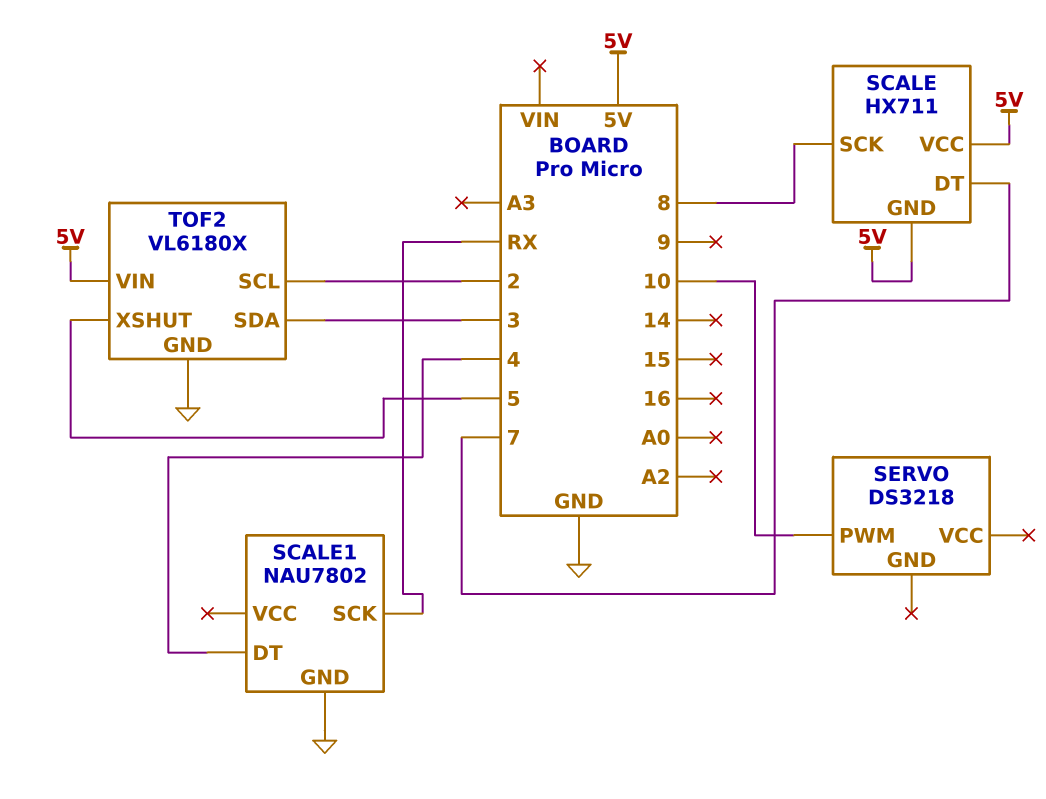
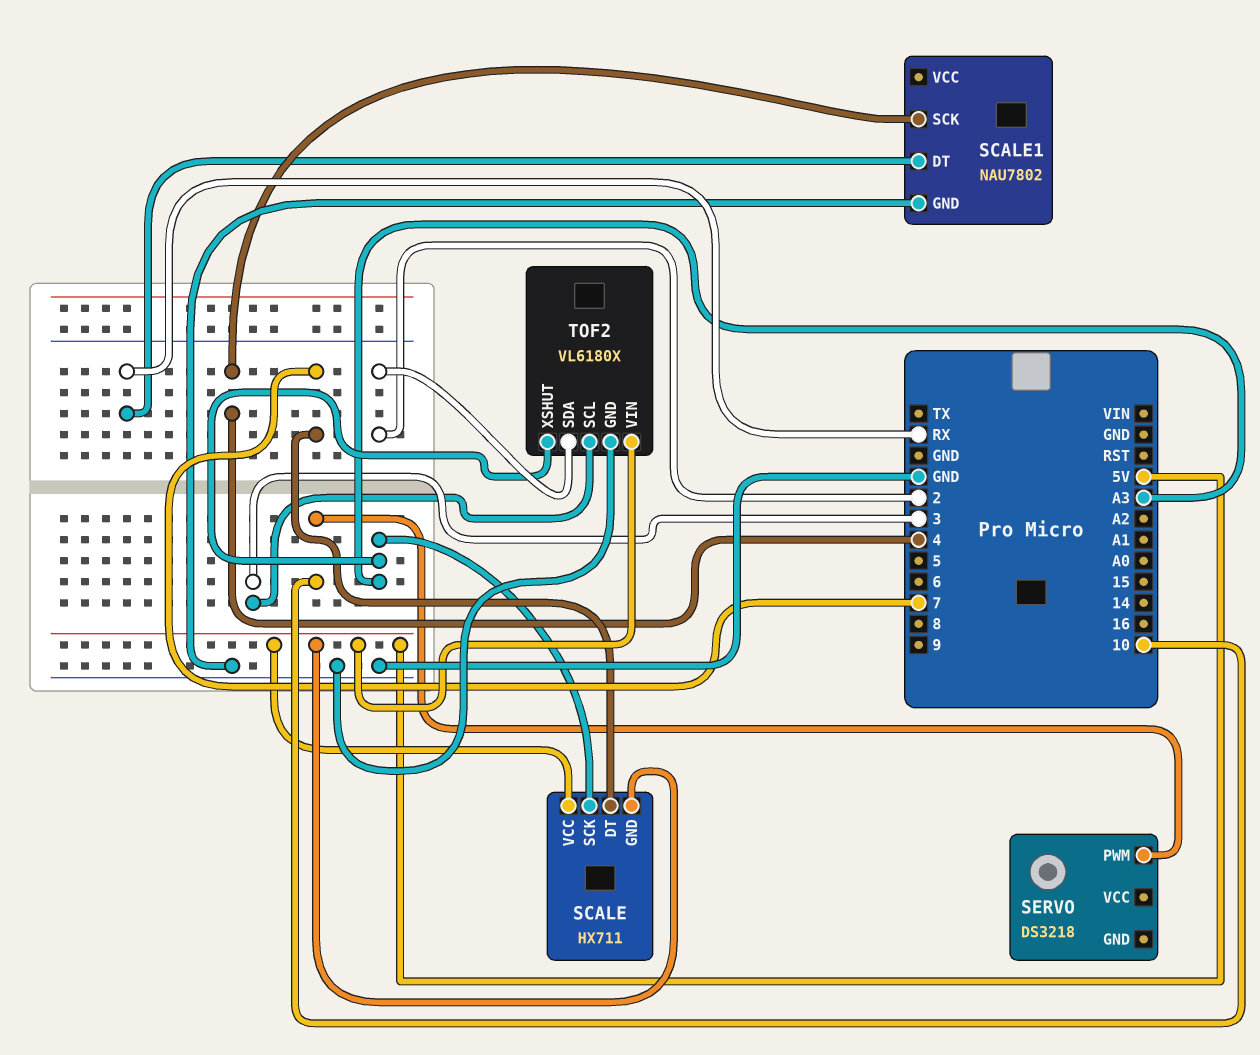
SCALE pin SCK: 8 -> A3
SCALE1 pin DT: 4 -> RX
SCALE1 pin SCK: RX -> 4
TOF2 pin SCL: 2 -> 3
TOF2 pin SDA: 3 -> 2
TOF2 pin XSHUT: 5 -> A3

